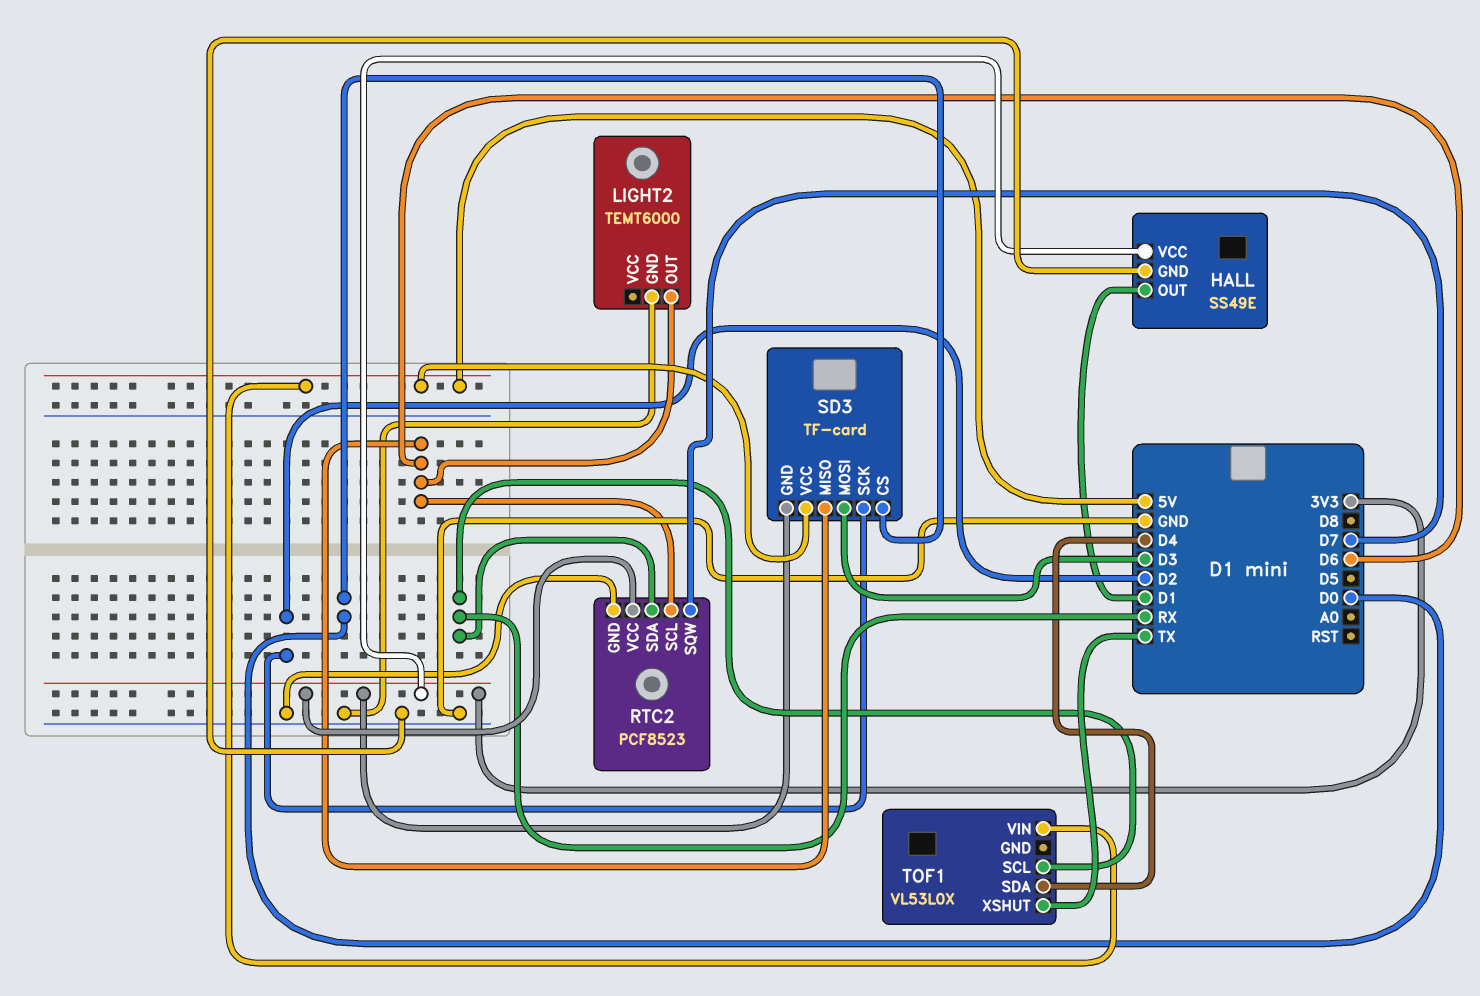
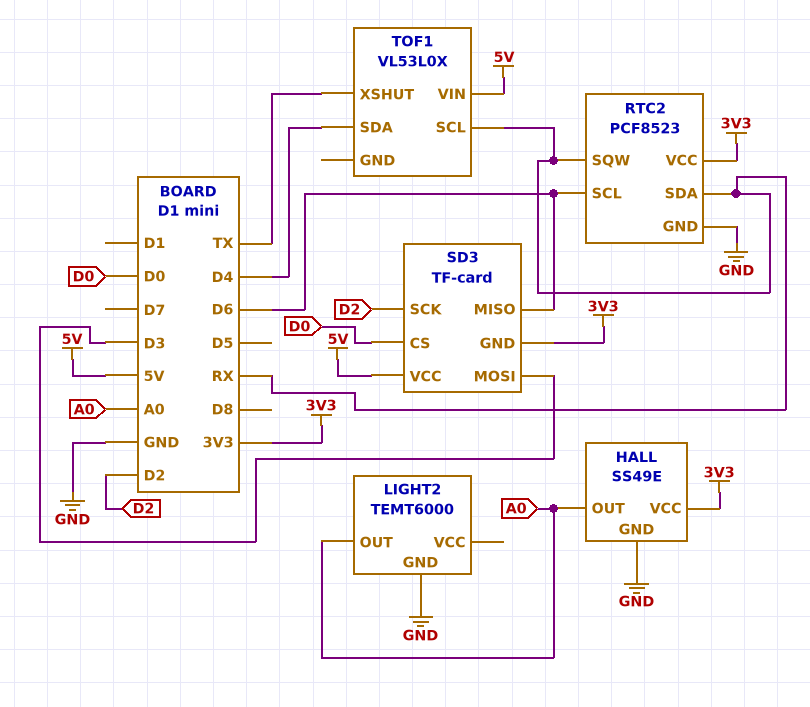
HALL pin OUT: D1 -> A0
LIGHT2 pin OUT: D6 -> A0
RTC2 pin SQW: D7 -> RX

